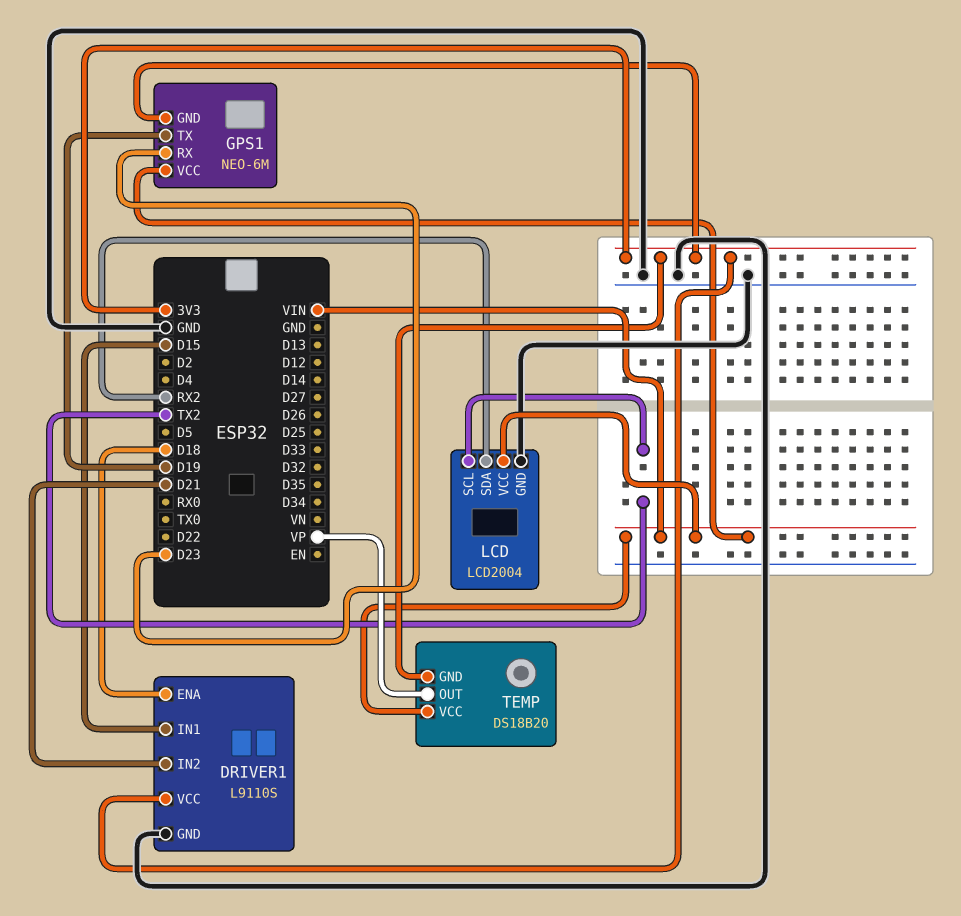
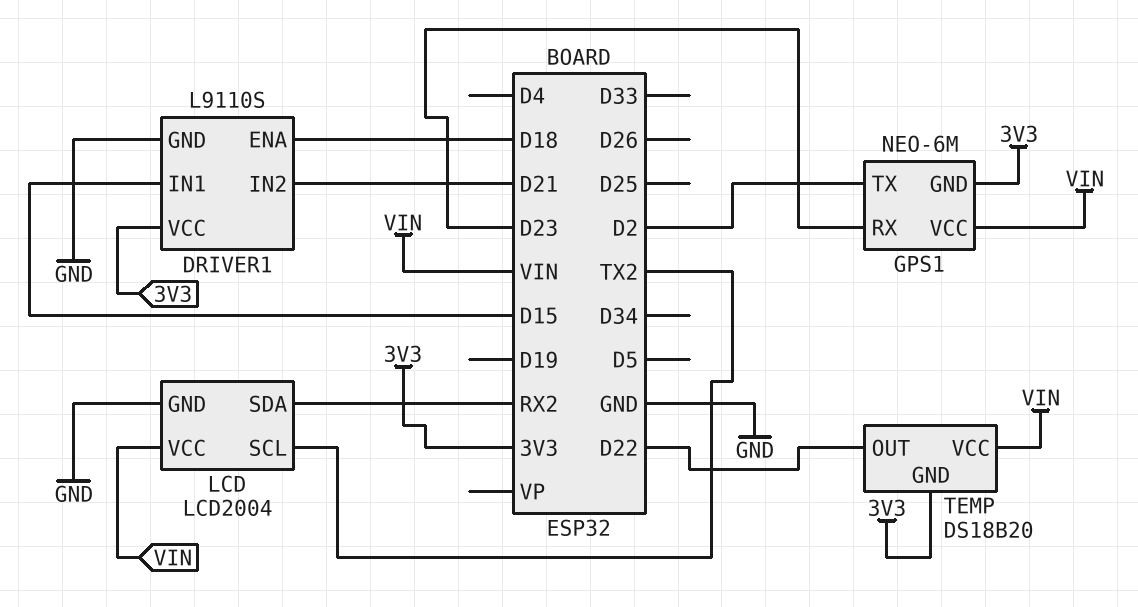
GPS1 pin TX: D19 -> D2
TEMP pin OUT: VP -> D22

